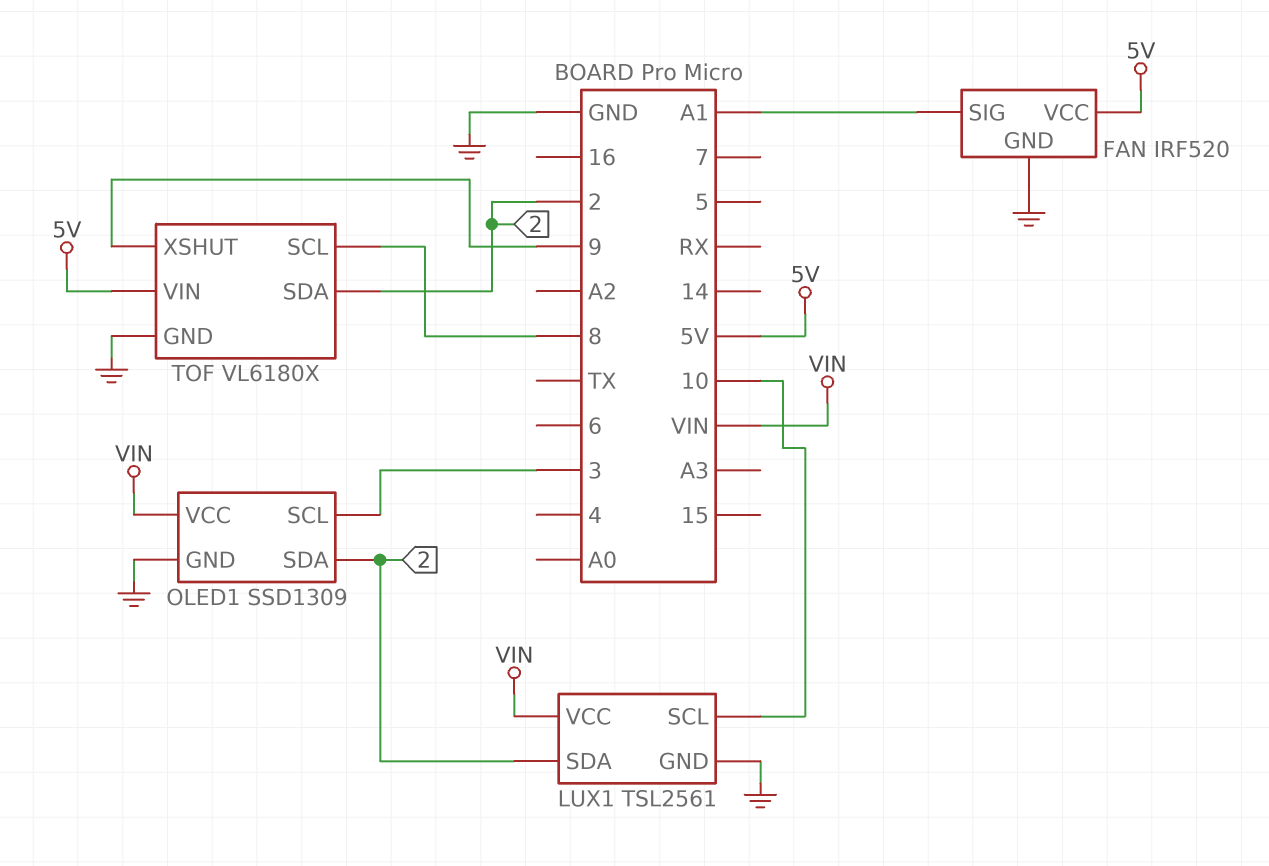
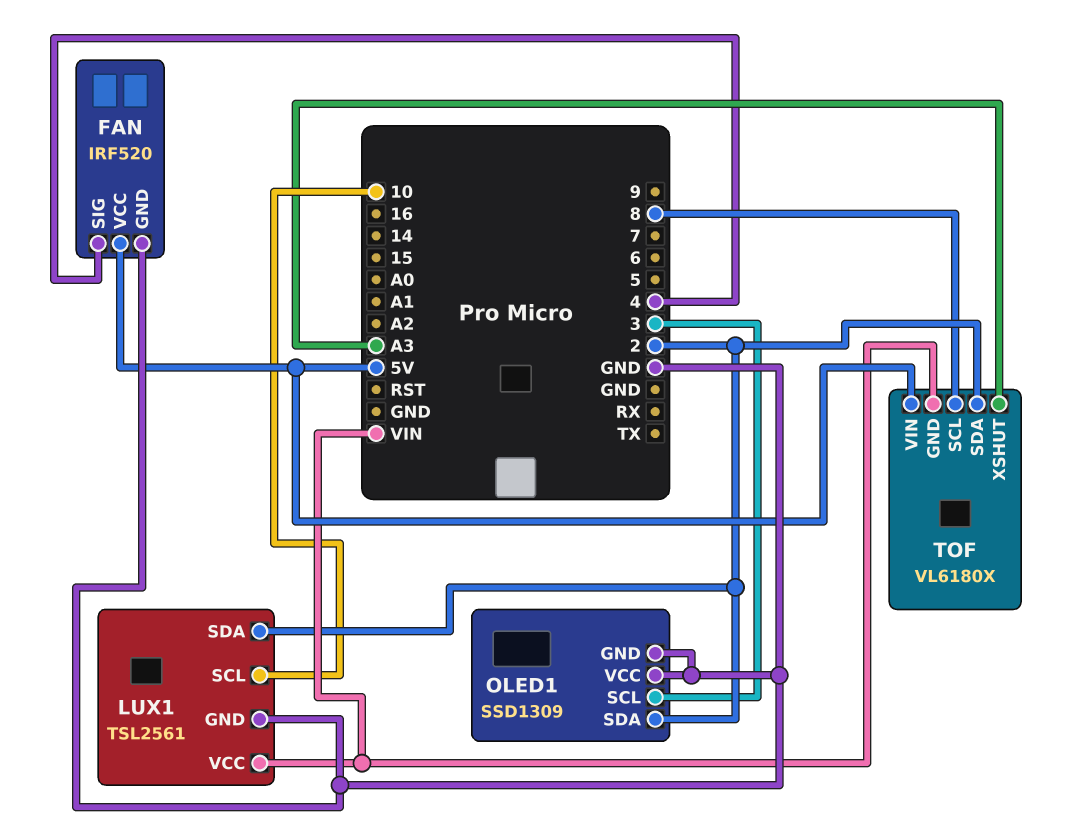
FAN pin SIG: A1 -> 4
OLED1 pin VCC: VIN -> GND
TOF pin GND: GND -> VIN
TOF pin XSHUT: 9 -> A3

